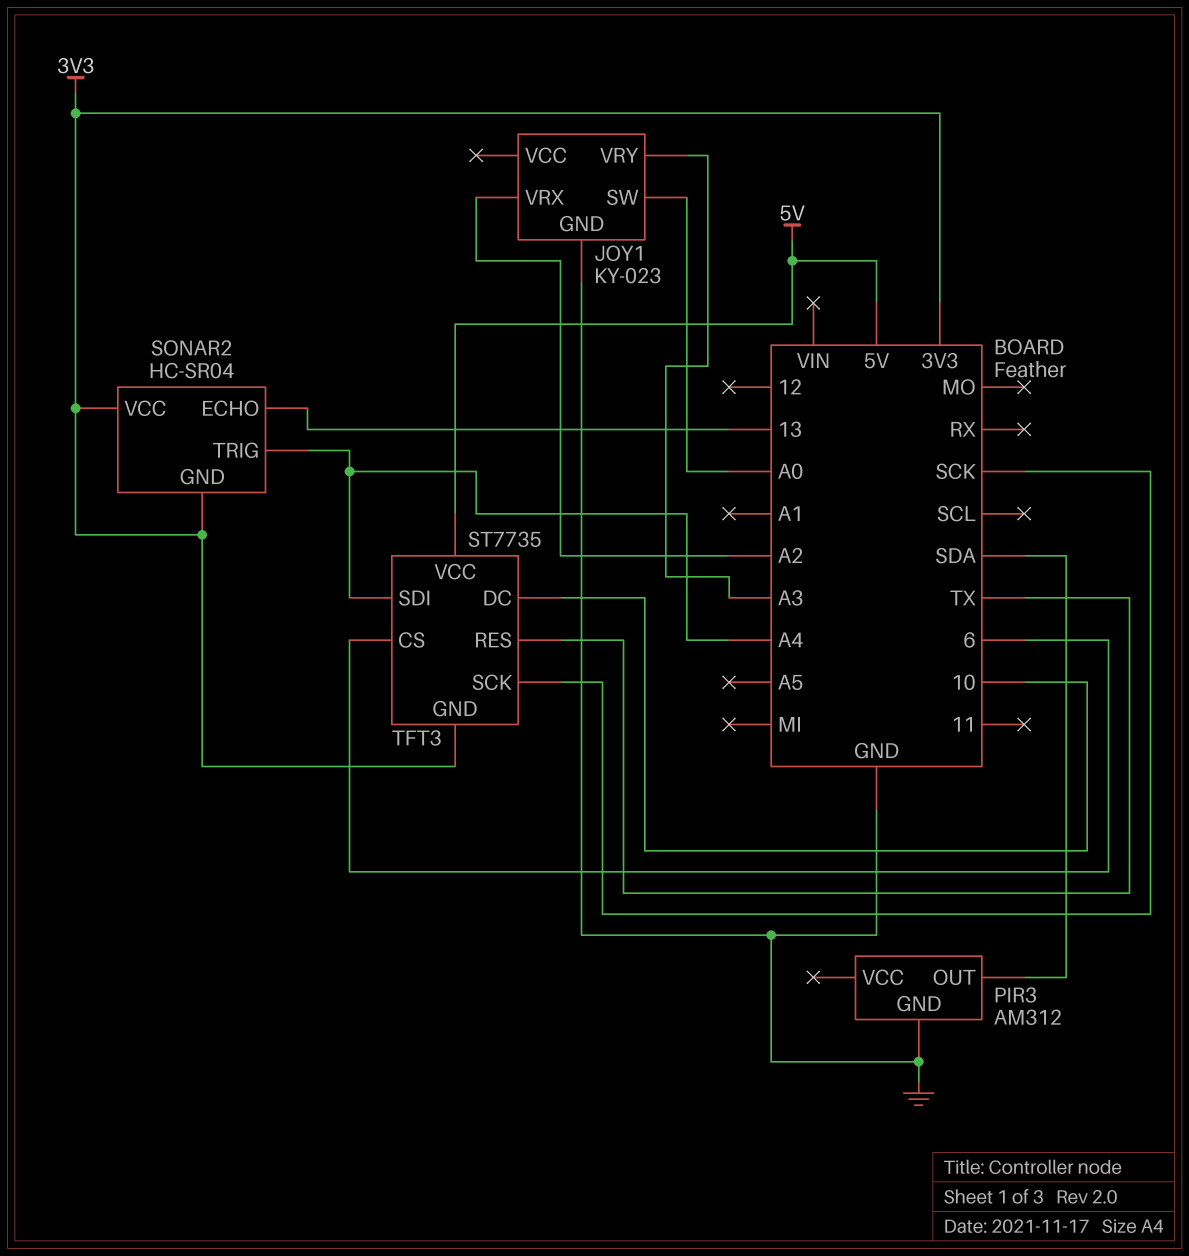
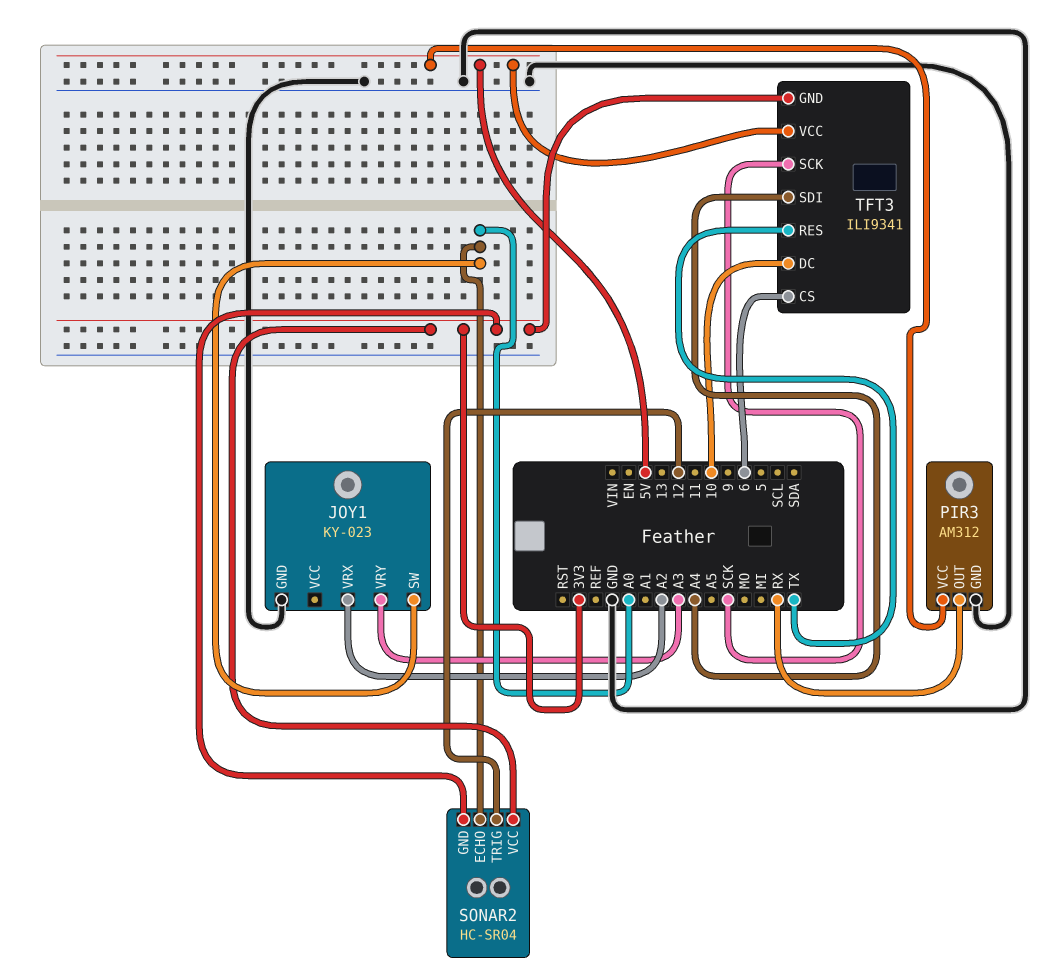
PIR3 pin OUT: SDA -> RX
PIR3 pin VCC: none -> 5V
SONAR2 pin ECHO: 13 -> A0
SONAR2 pin TRIG: A4 -> 12
TFT3: ST7735 -> ILI9341

